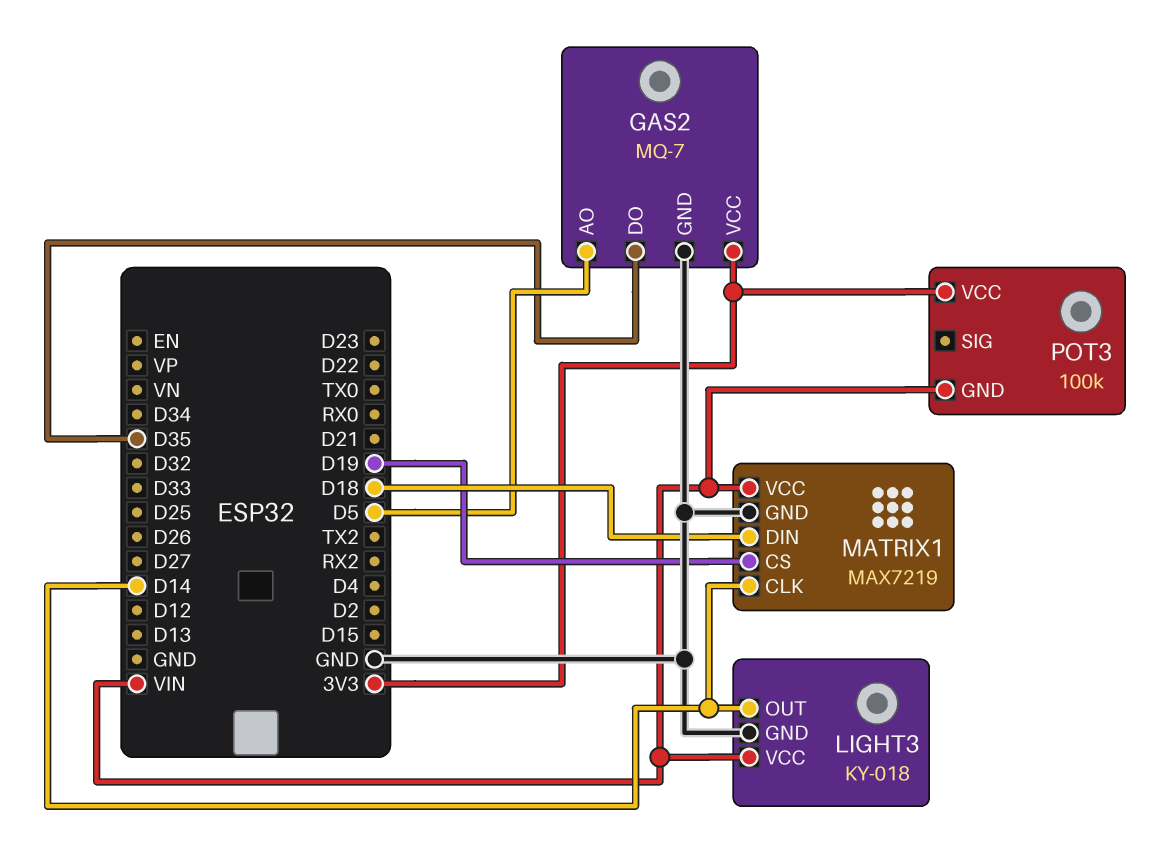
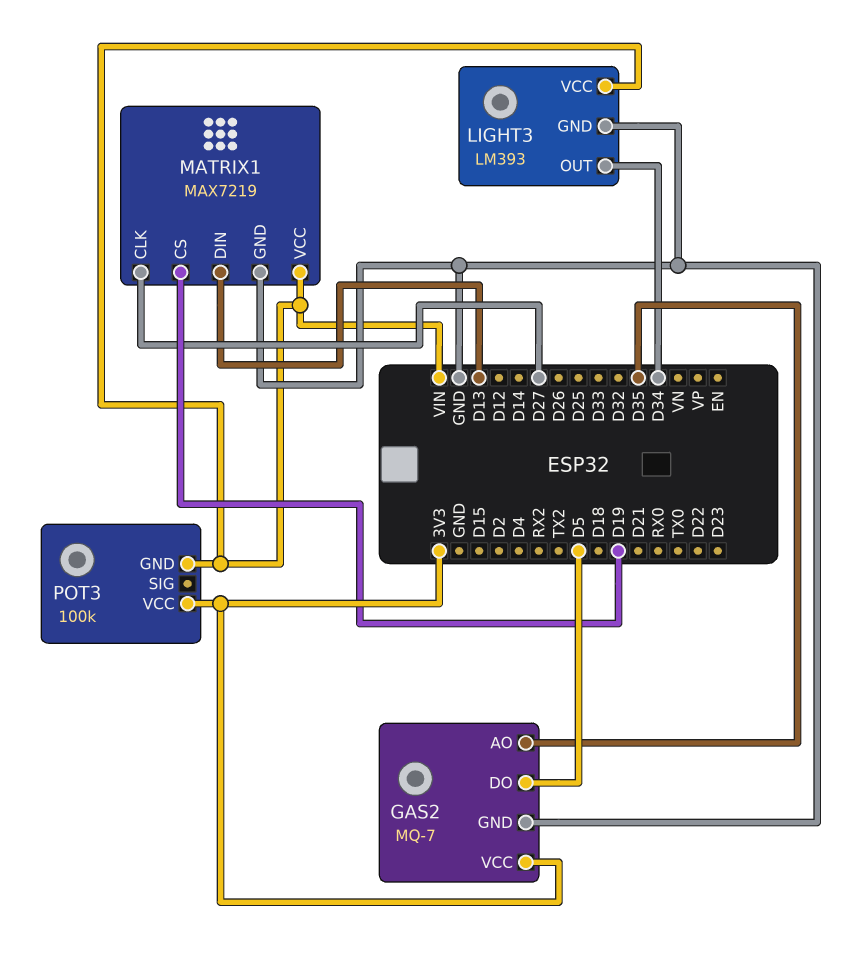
GAS2 pin AO: D5 -> D35
GAS2 pin DO: D35 -> D5
LIGHT3: KY-018 -> LM393
LIGHT3 pin OUT: D14 -> D34
MATRIX1 pin CLK: D14 -> D27
MATRIX1 pin DIN: D18 -> D13

